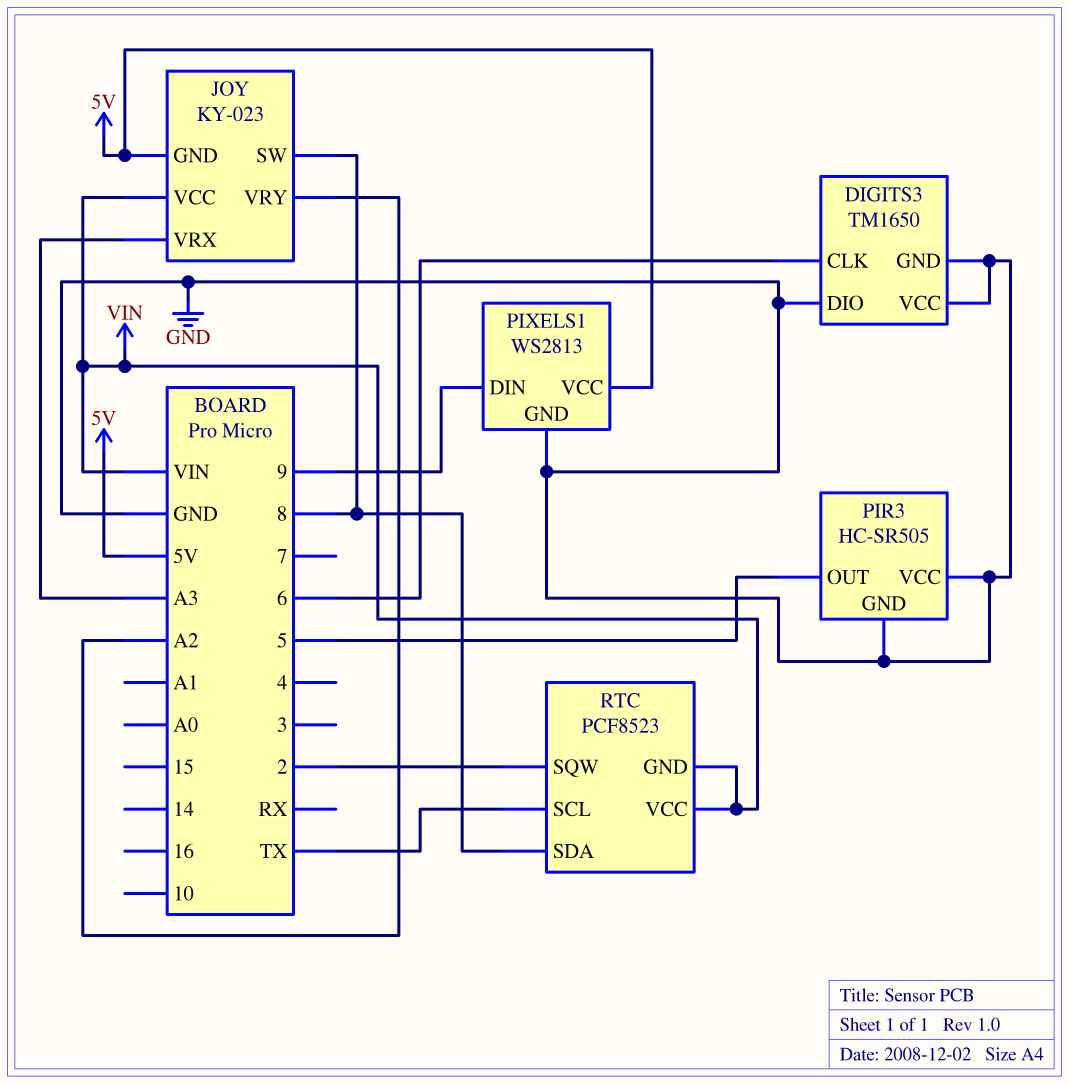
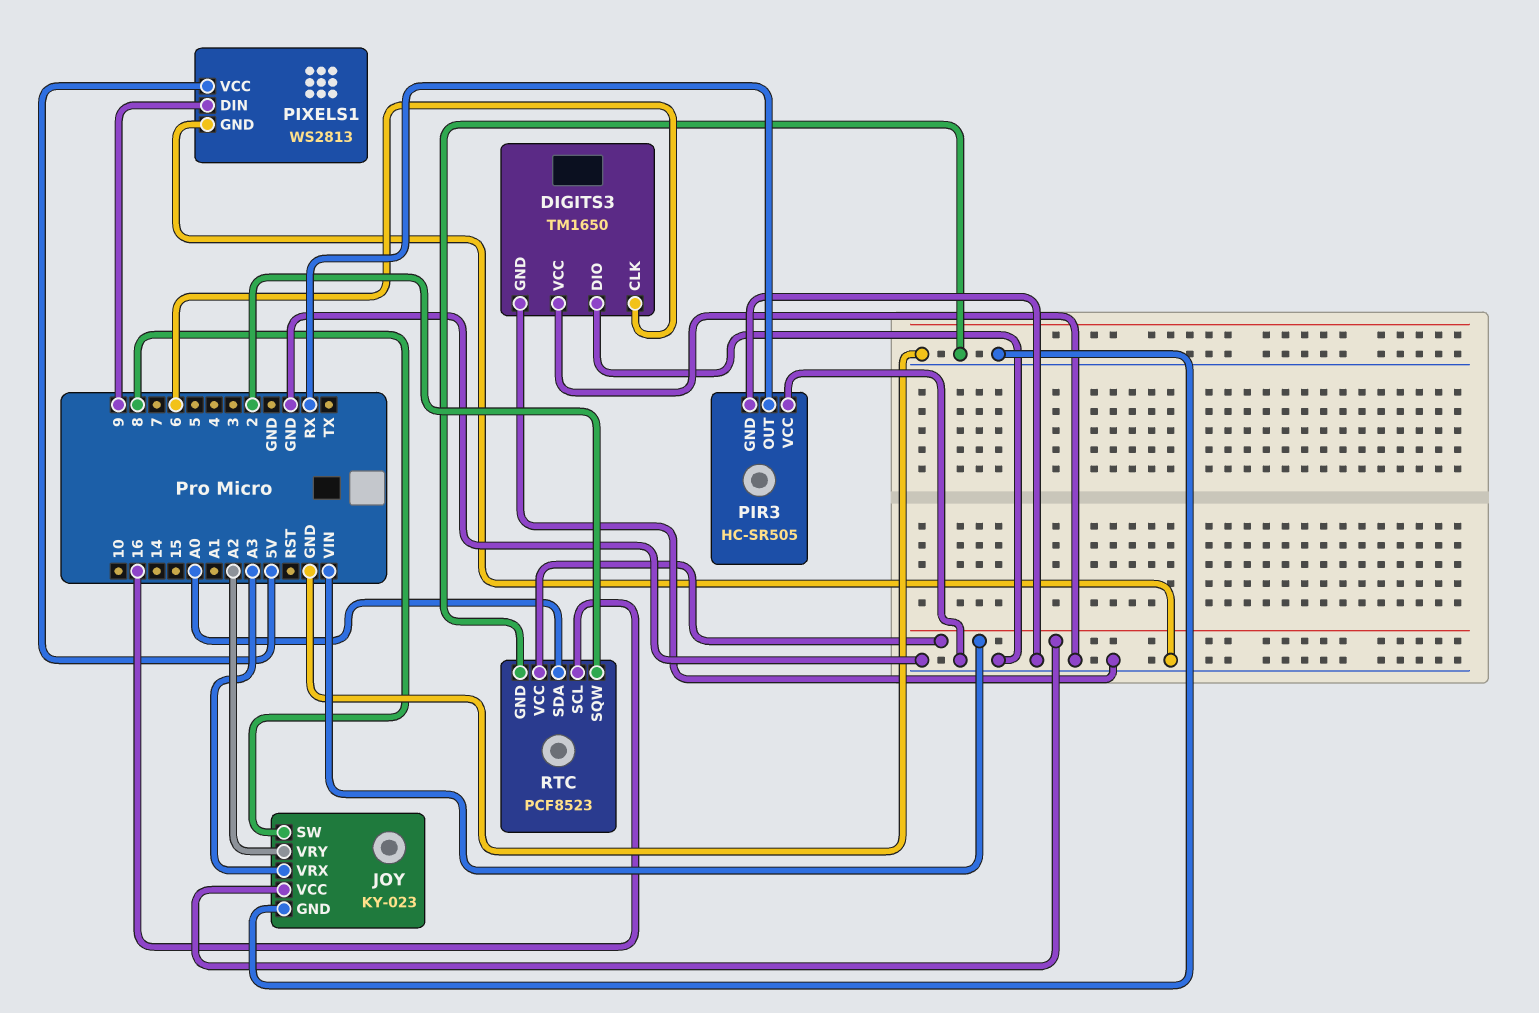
JOY pin GND: 5V -> GND
PIR3 pin OUT: 5 -> RX
RTC pin GND: VIN -> GND
RTC pin SCL: TX -> 16
RTC pin SDA: 8 -> A0

